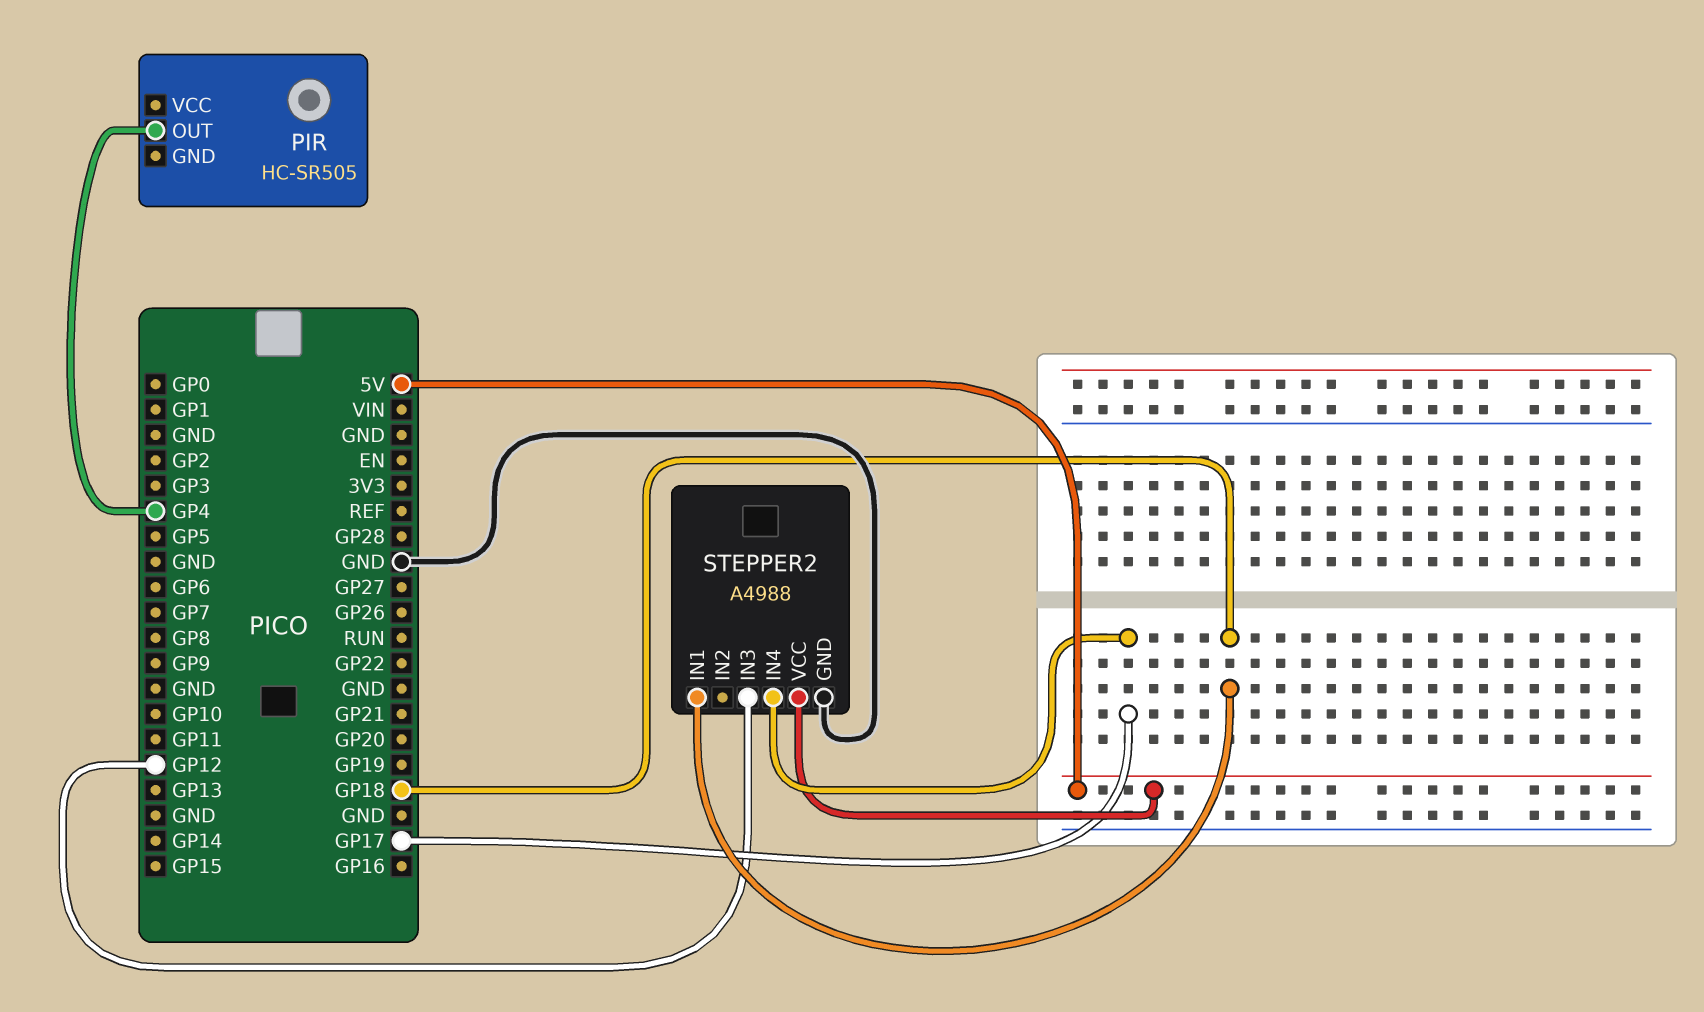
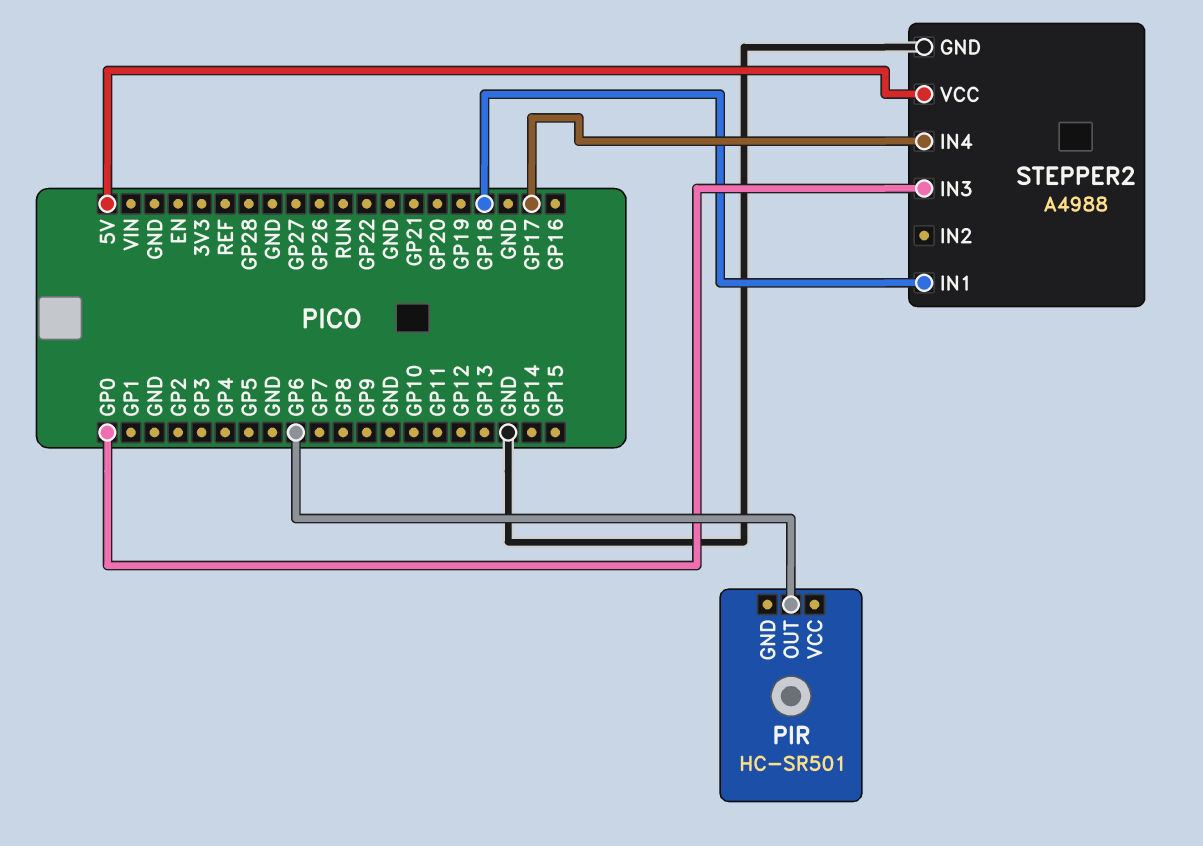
PIR: HC-SR505 -> HC-SR501
PIR pin OUT: GP4 -> GP6
STEPPER2 pin IN3: GP12 -> GP0

